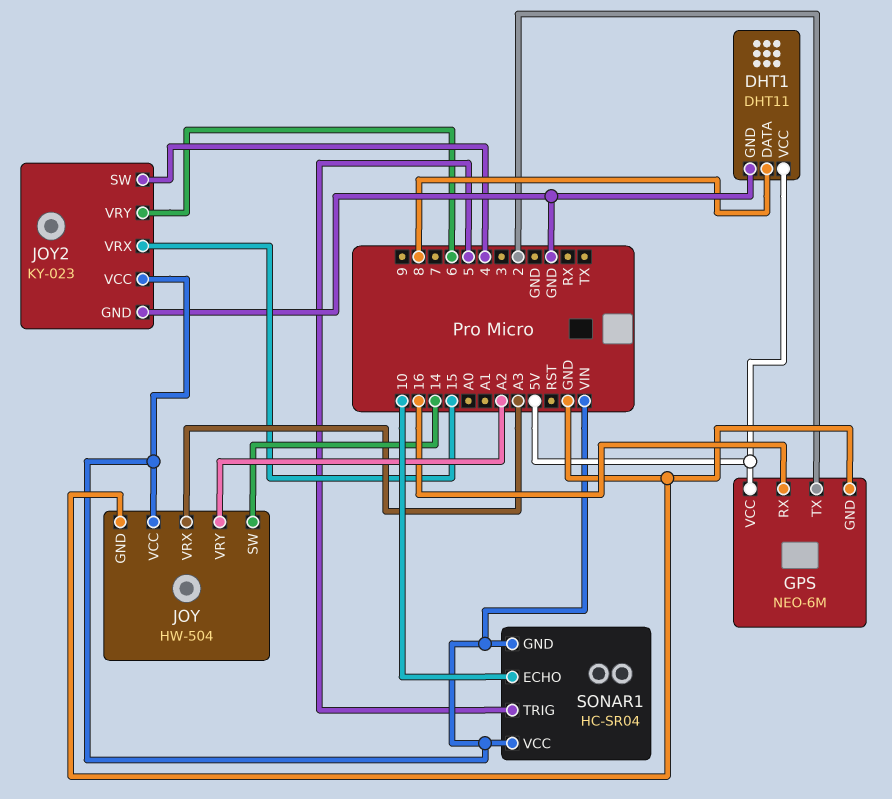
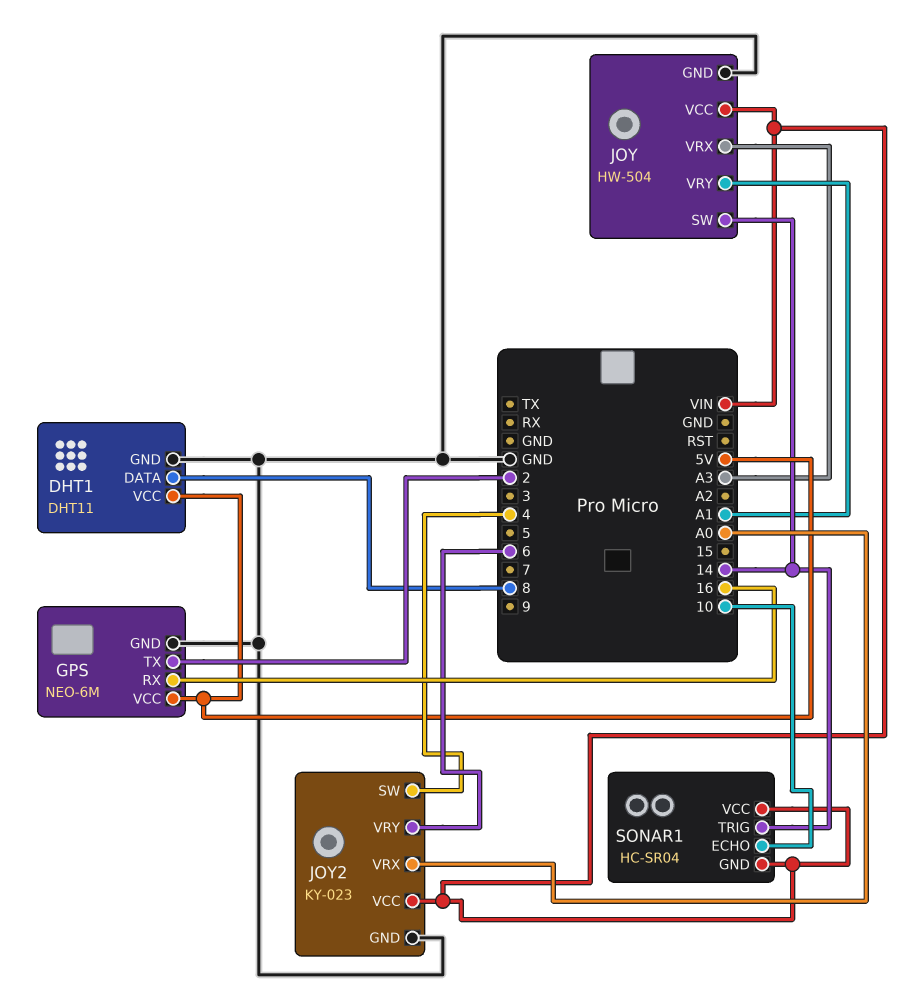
JOY pin VRY: A2 -> A1
JOY2 pin VRX: 15 -> A0
SONAR1 pin TRIG: 5 -> 14

